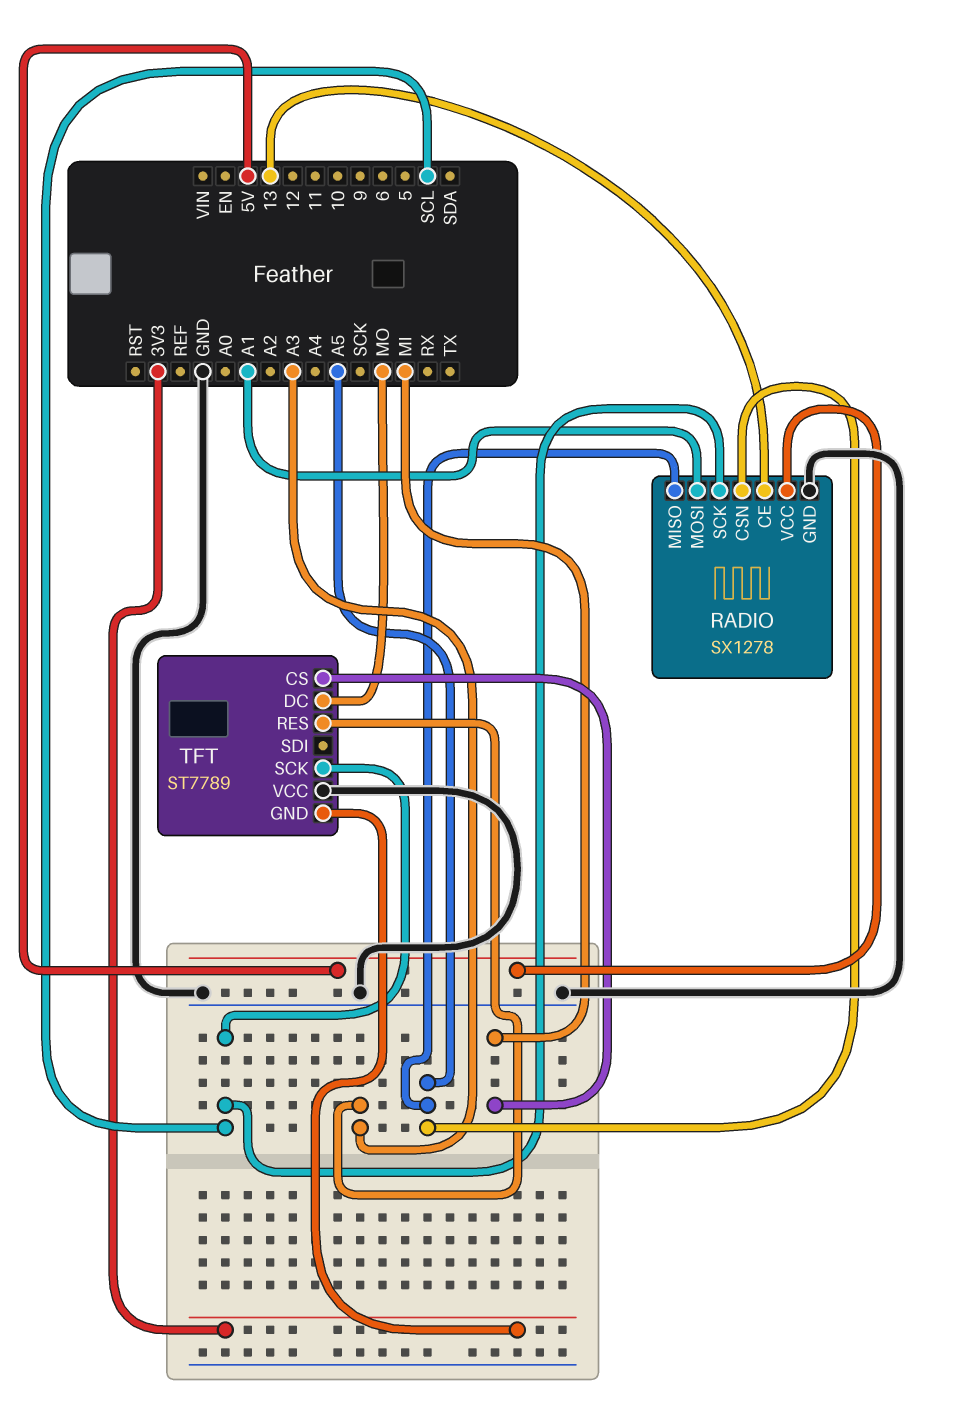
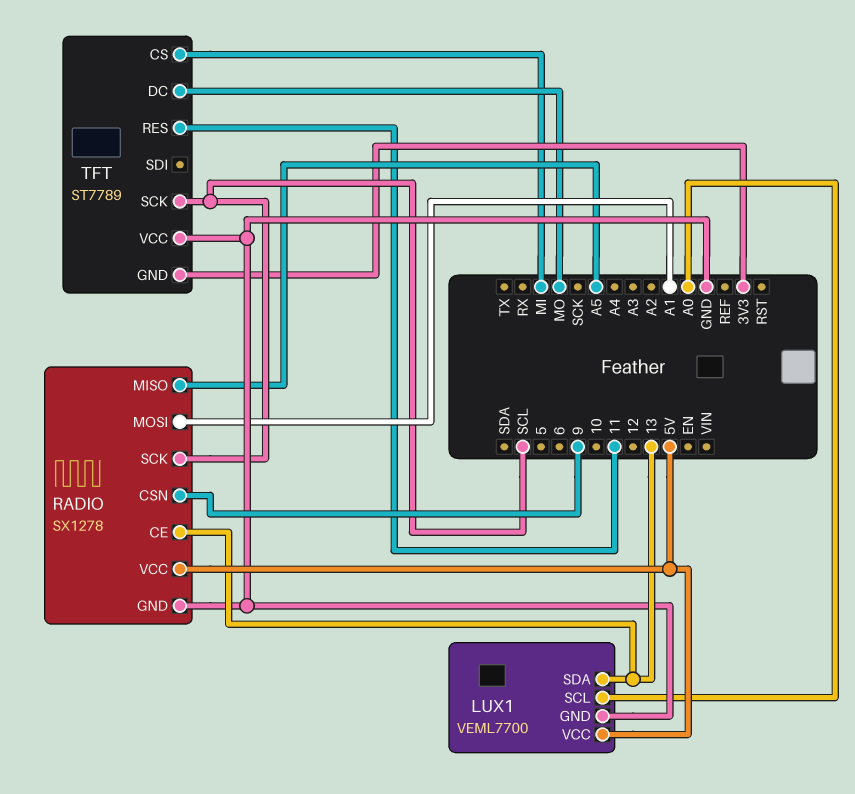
LUX1: none -> VEML7700
LUX1 pin GND: none -> GND
LUX1 pin SCL: none -> A0
LUX1 pin SDA: none -> 13
LUX1 pin VCC: none -> 5V
RADIO pin CSN: A5 -> 9
TFT pin RES: A3 -> 11

